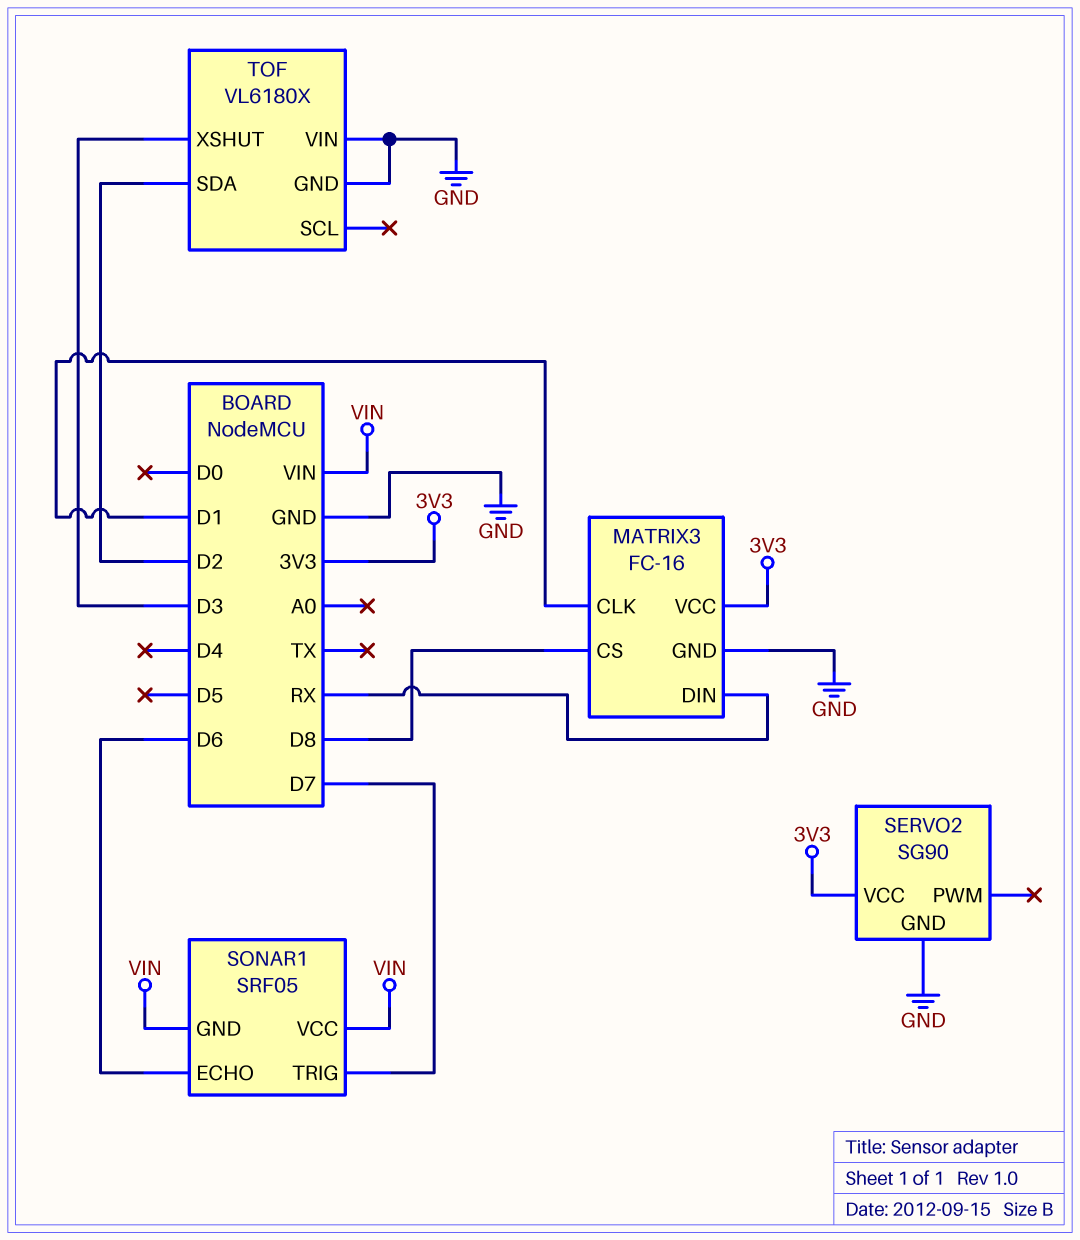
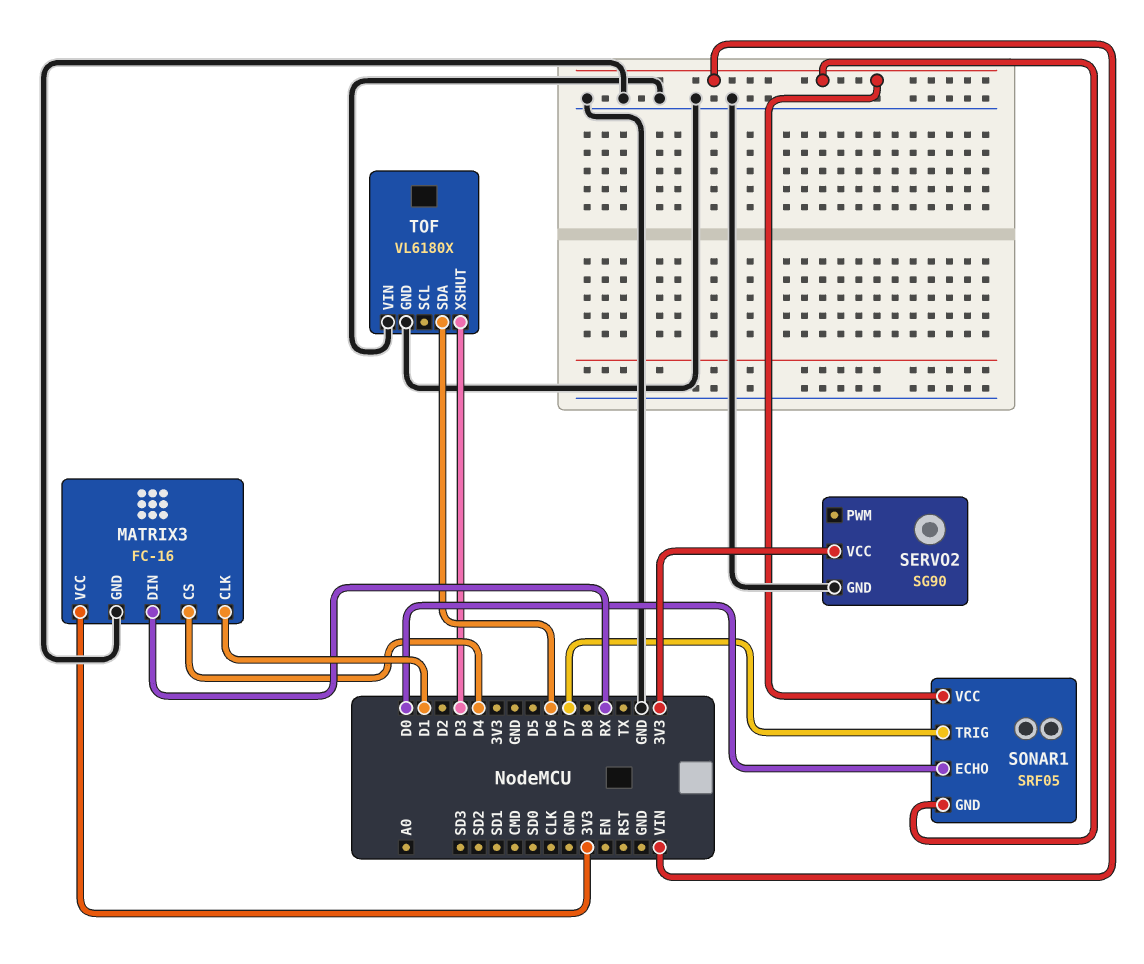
MATRIX3 pin CS: D8 -> D4
SONAR1 pin ECHO: D6 -> D0
TOF pin SDA: D2 -> D6

